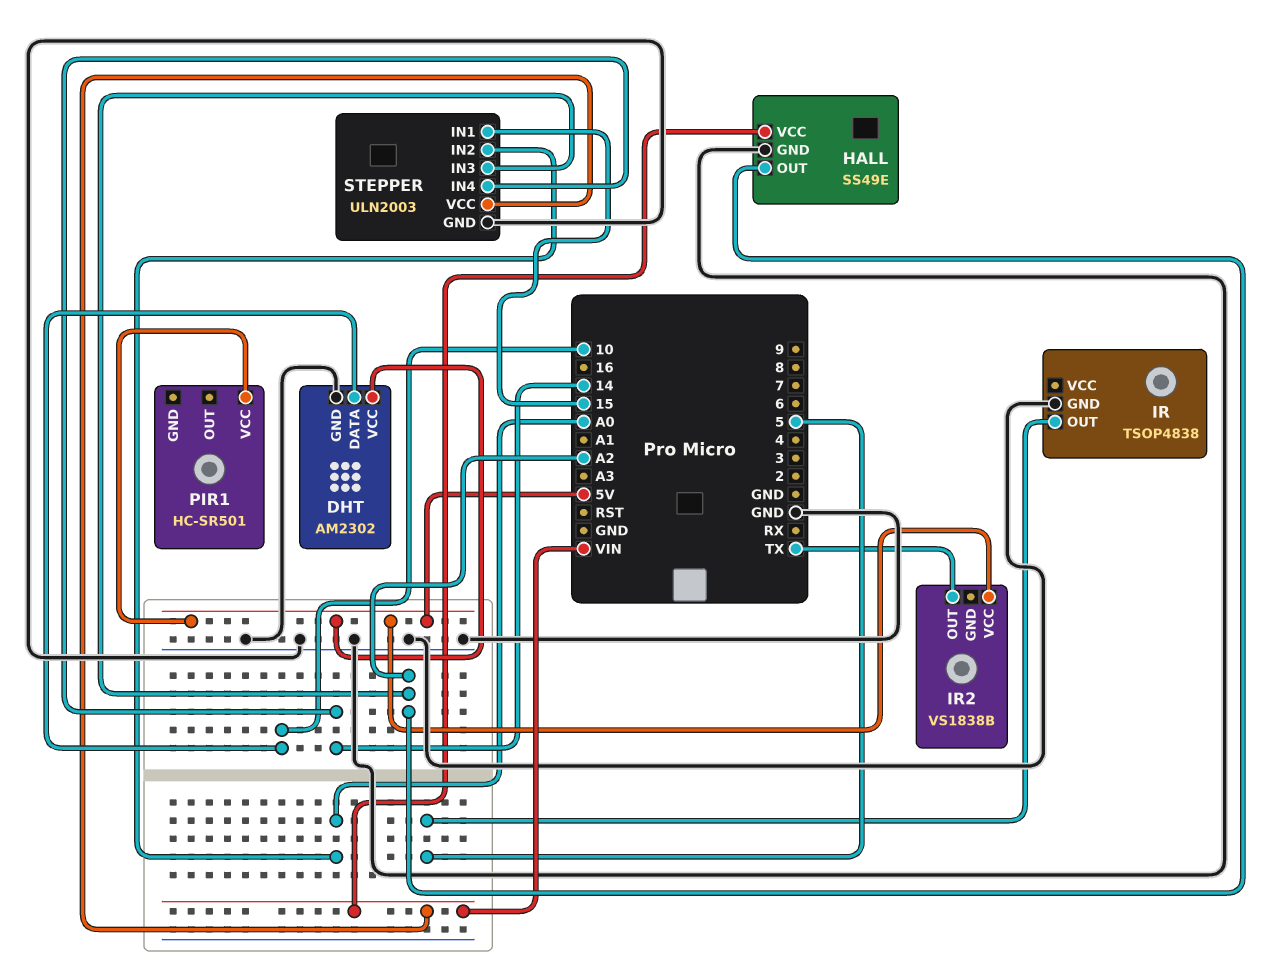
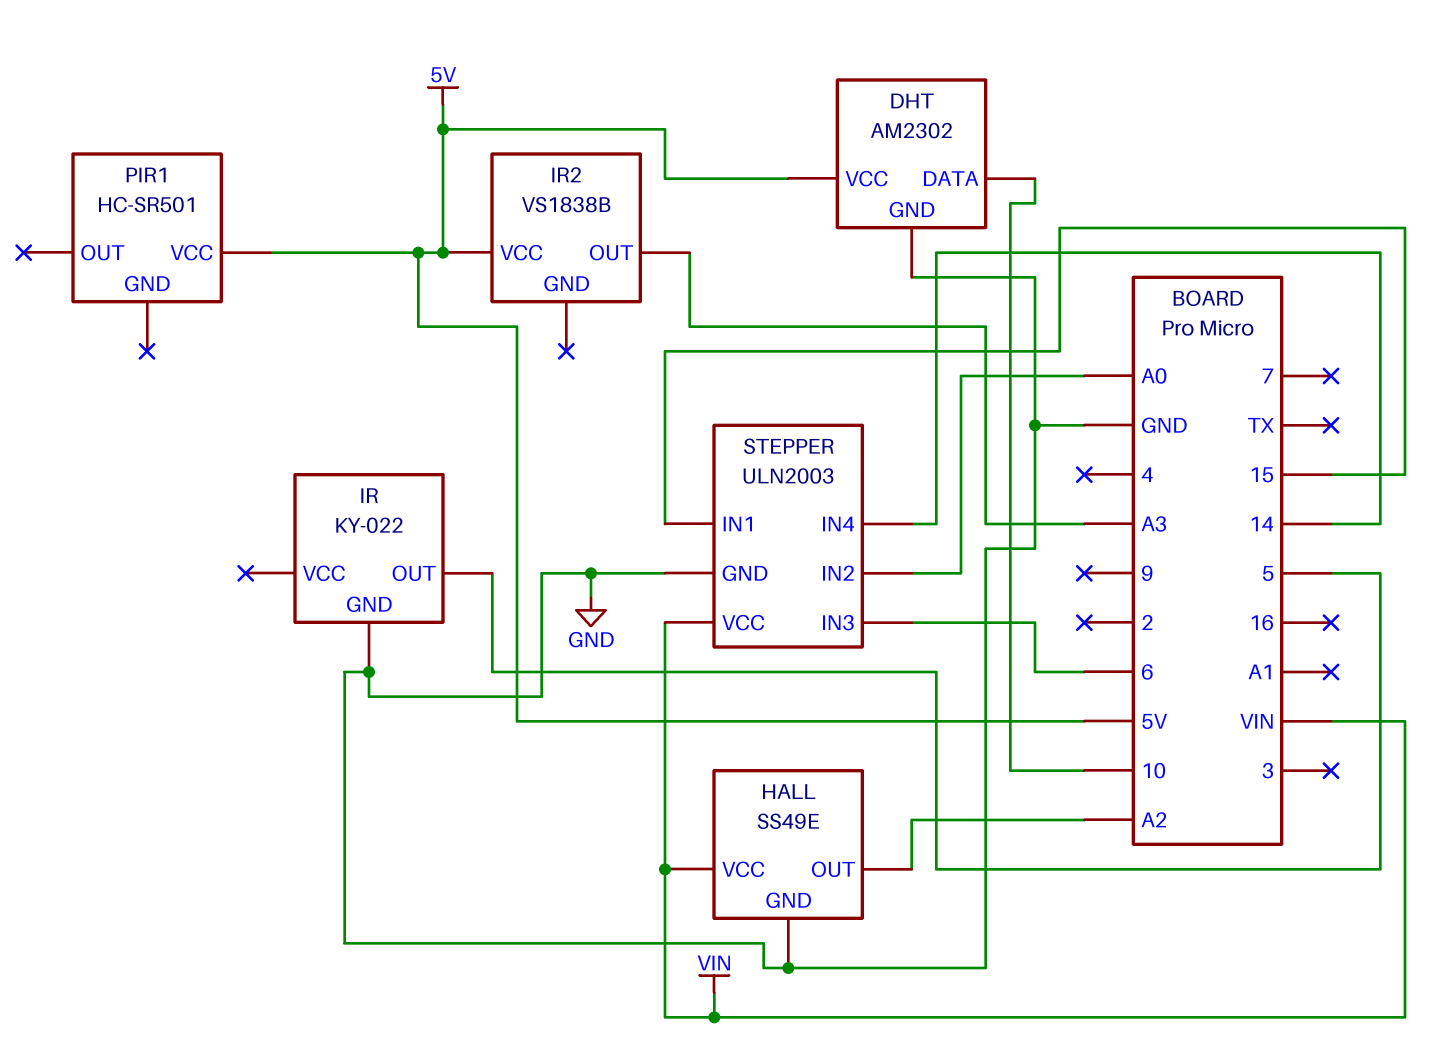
IR: TSOP4838 -> KY-022
IR2 pin OUT: TX -> A3
STEPPER pin IN3: A2 -> 6

